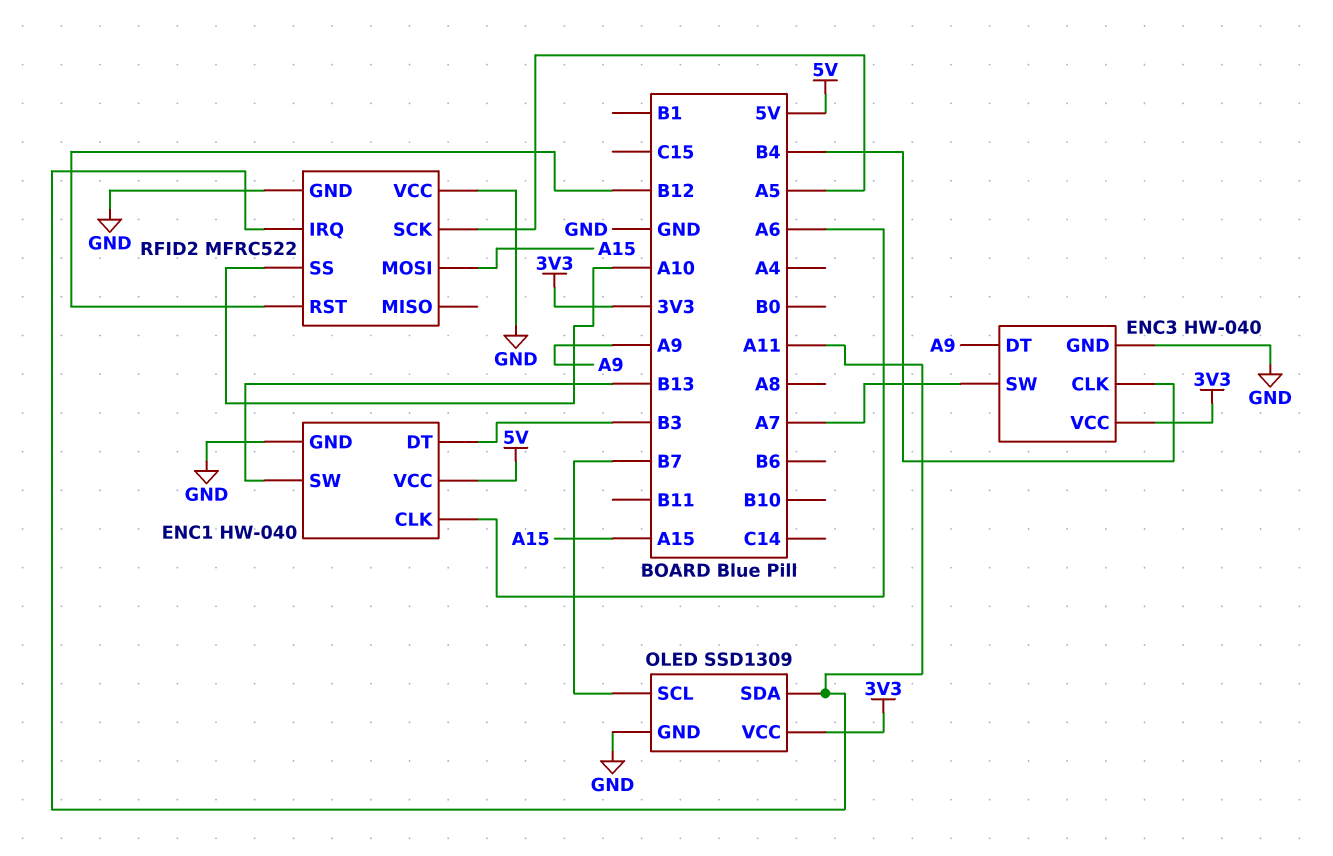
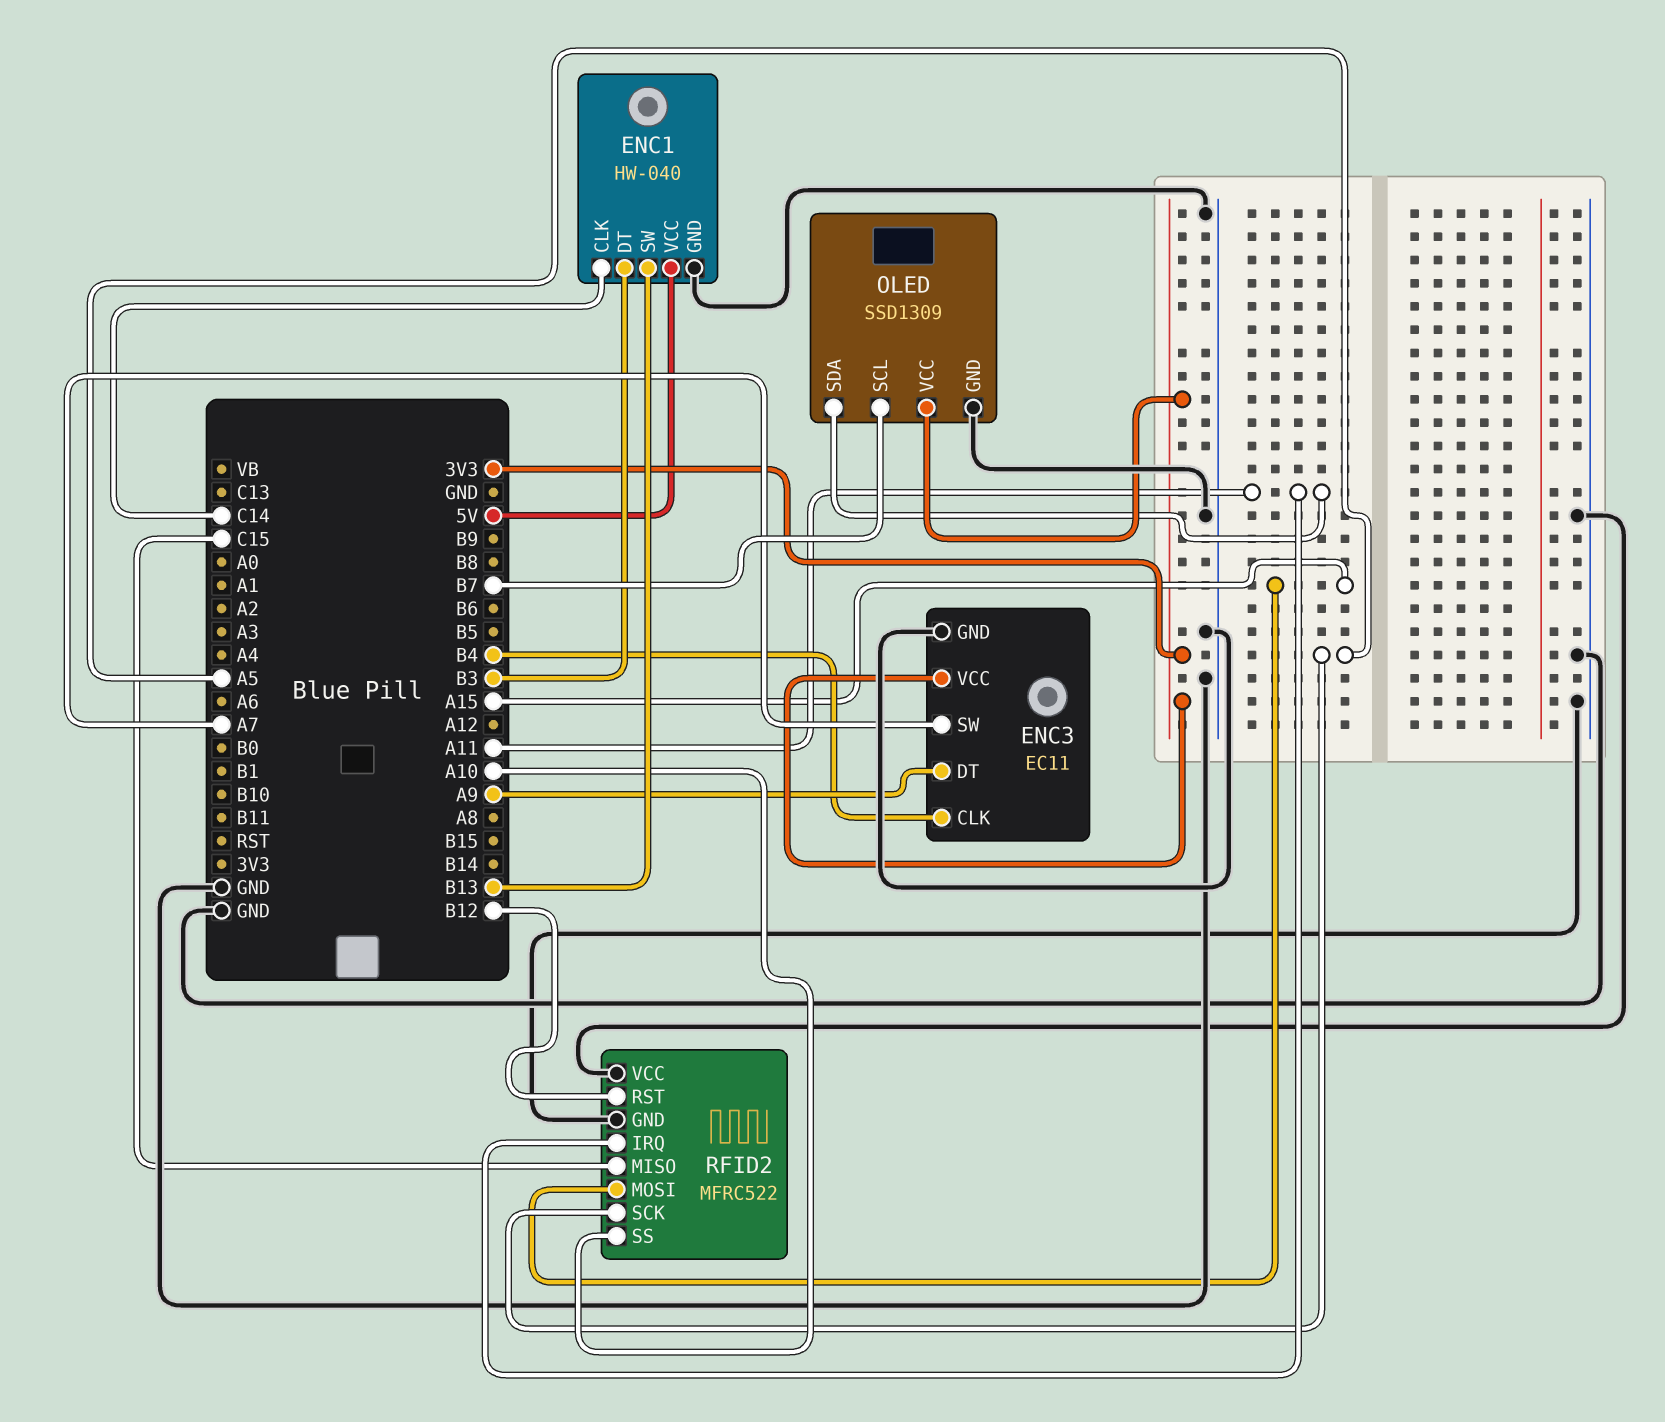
ENC1 pin CLK: A6 -> C14
ENC3: HW-040 -> EC11
RFID2 pin MISO: none -> C15

